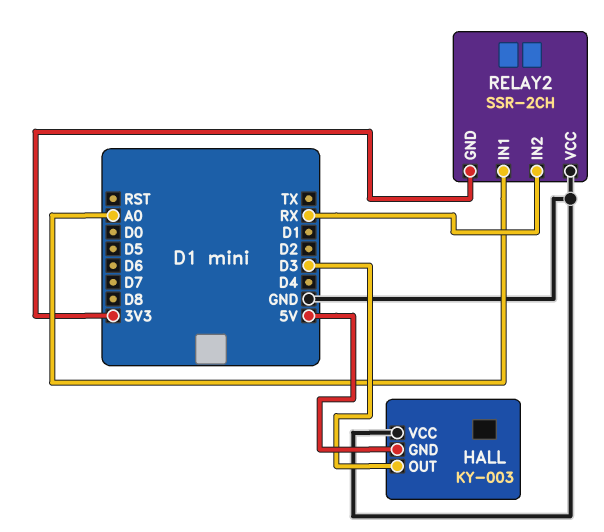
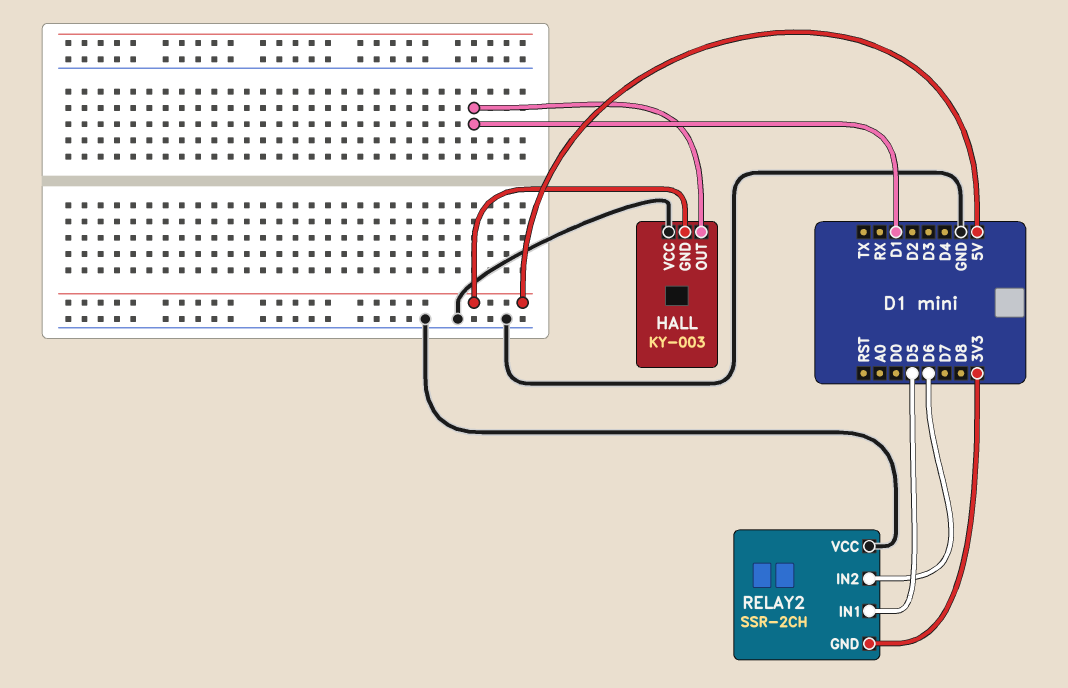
HALL pin OUT: D3 -> D1
RELAY2 pin IN1: A0 -> D5
RELAY2 pin IN2: RX -> D6

